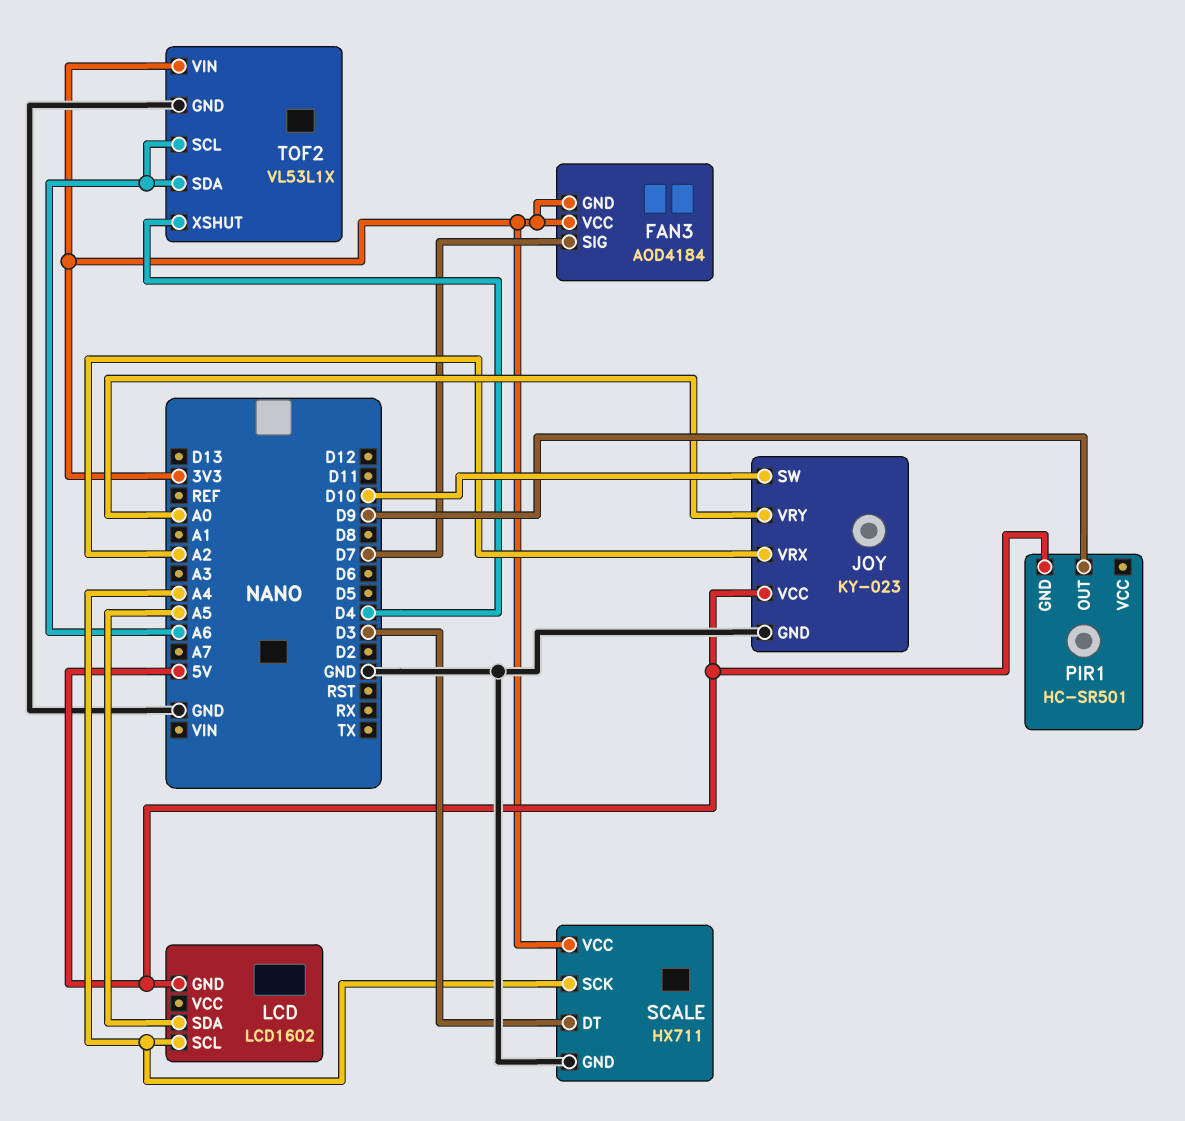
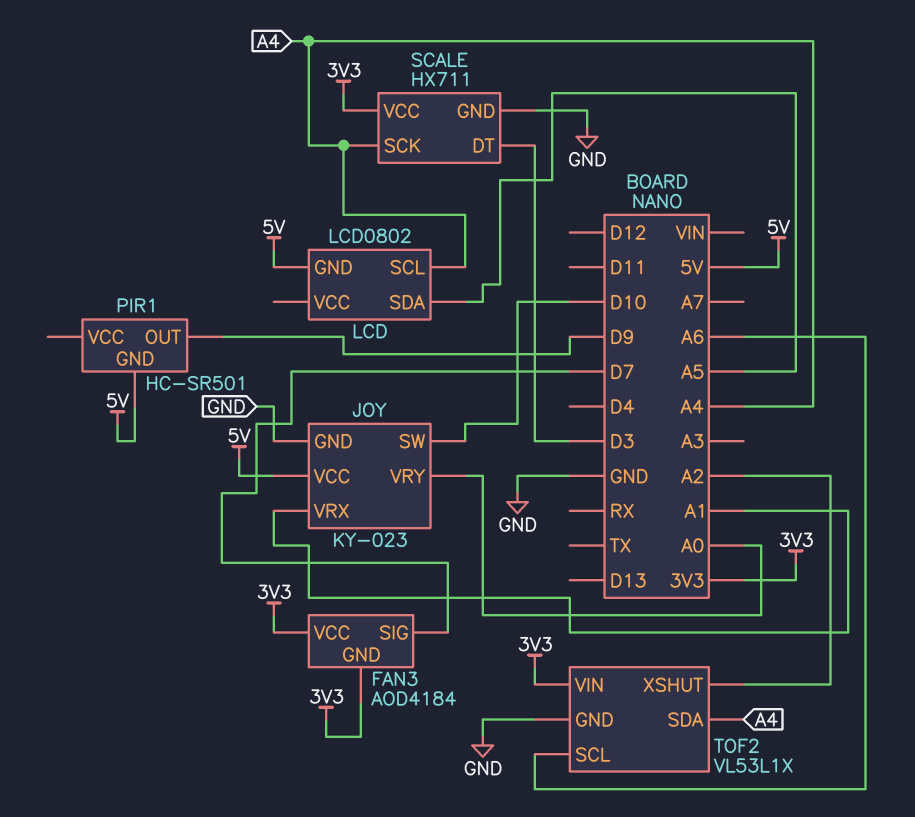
JOY pin VRX: A2 -> A1
LCD: LCD1602 -> LCD0802
TOF2 pin SDA: A6 -> A4
TOF2 pin XSHUT: D4 -> A2

